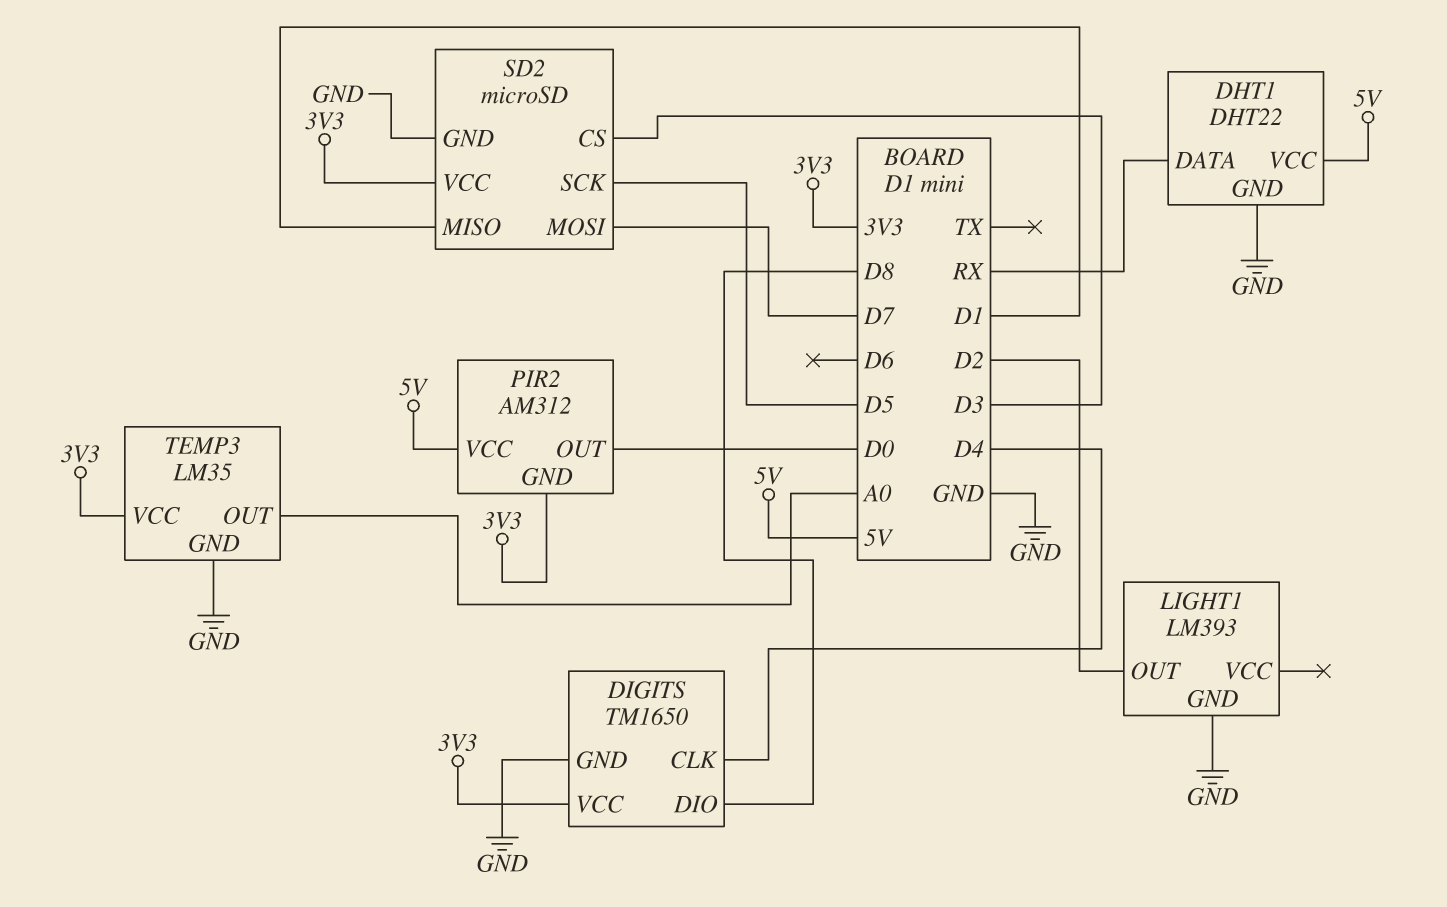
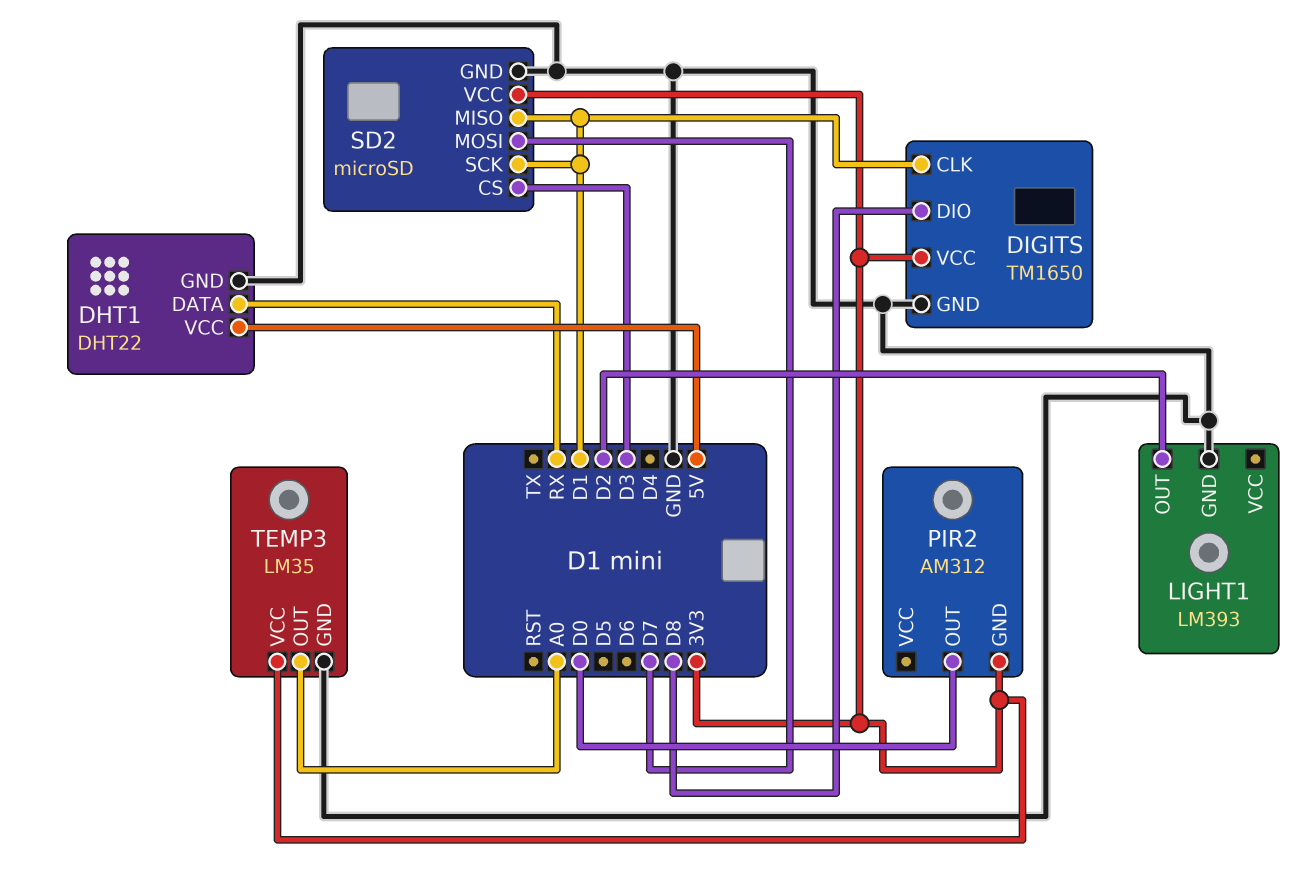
DIGITS pin CLK: D4 -> D1
PIR2 pin VCC: 5V -> none
SD2 pin SCK: D5 -> D1

